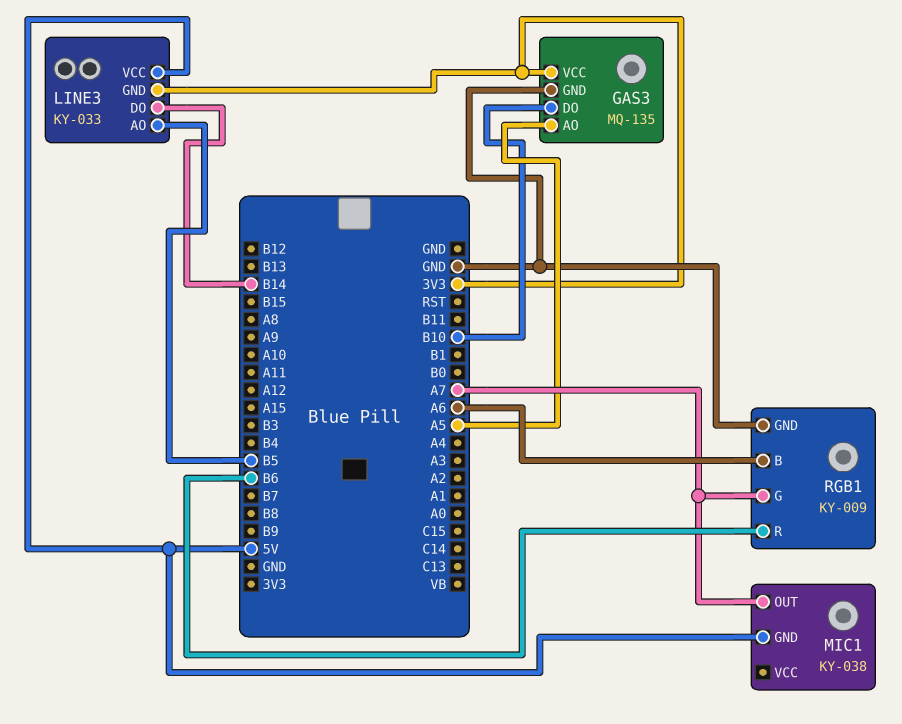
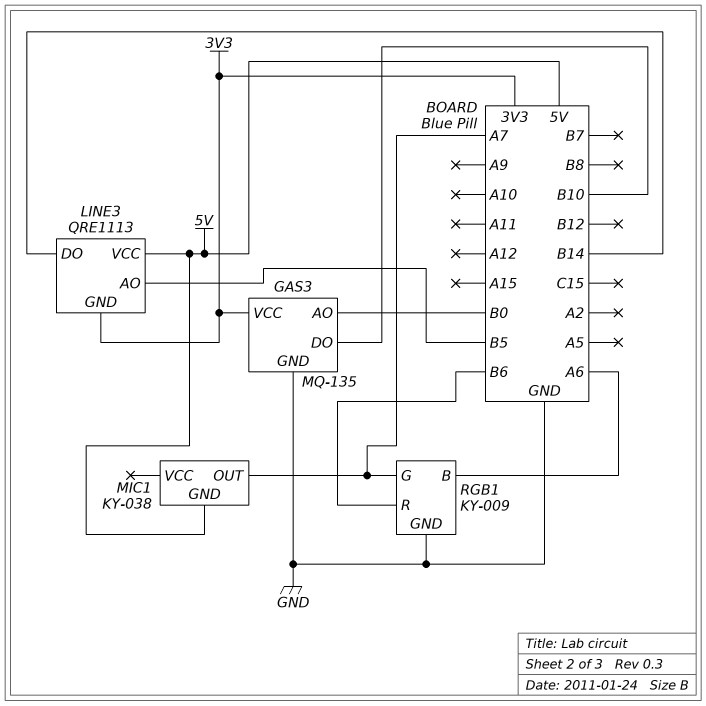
GAS3 pin AO: A5 -> B0
LINE3: KY-033 -> QRE1113

